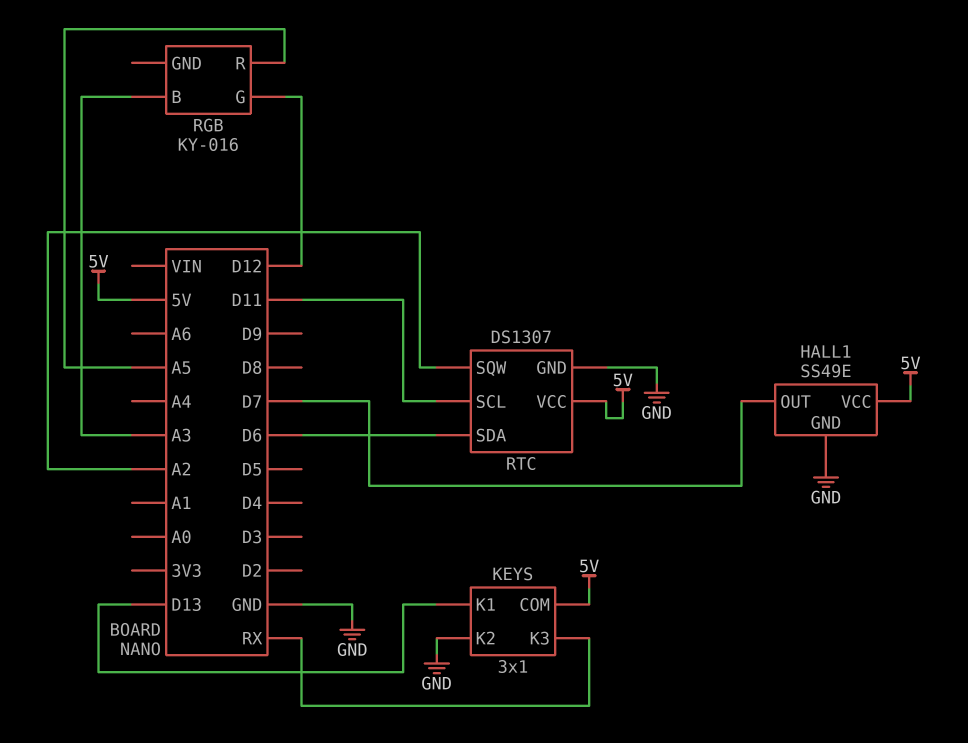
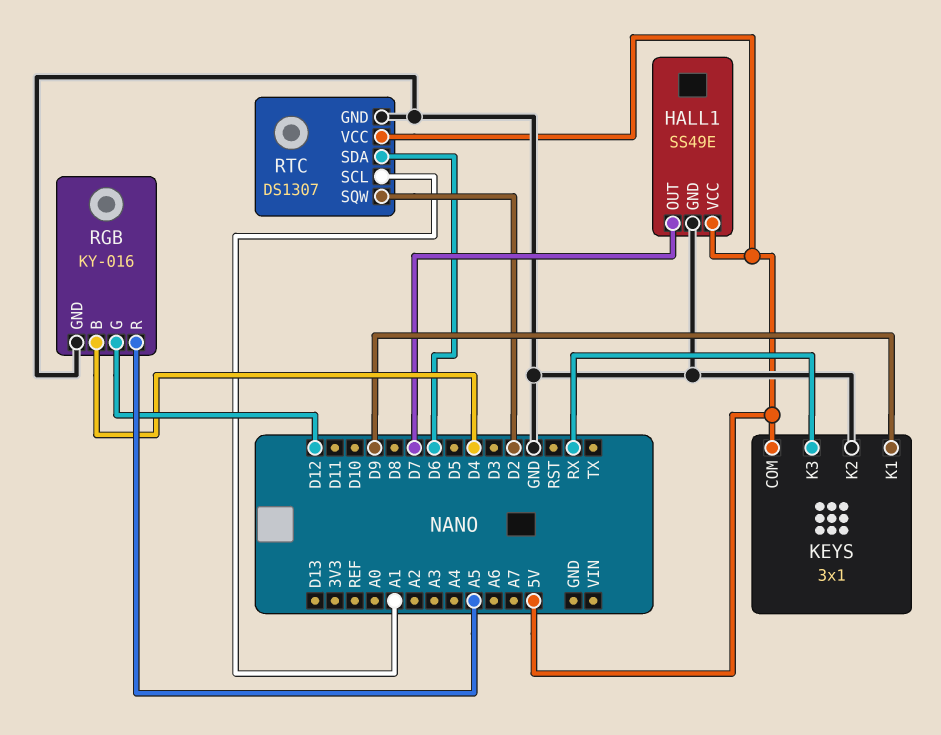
KEYS pin K1: D13 -> D9
RGB pin B: A3 -> D4
RGB pin GND: none -> GND
RTC pin SCL: D11 -> A1
RTC pin SQW: A2 -> D2

